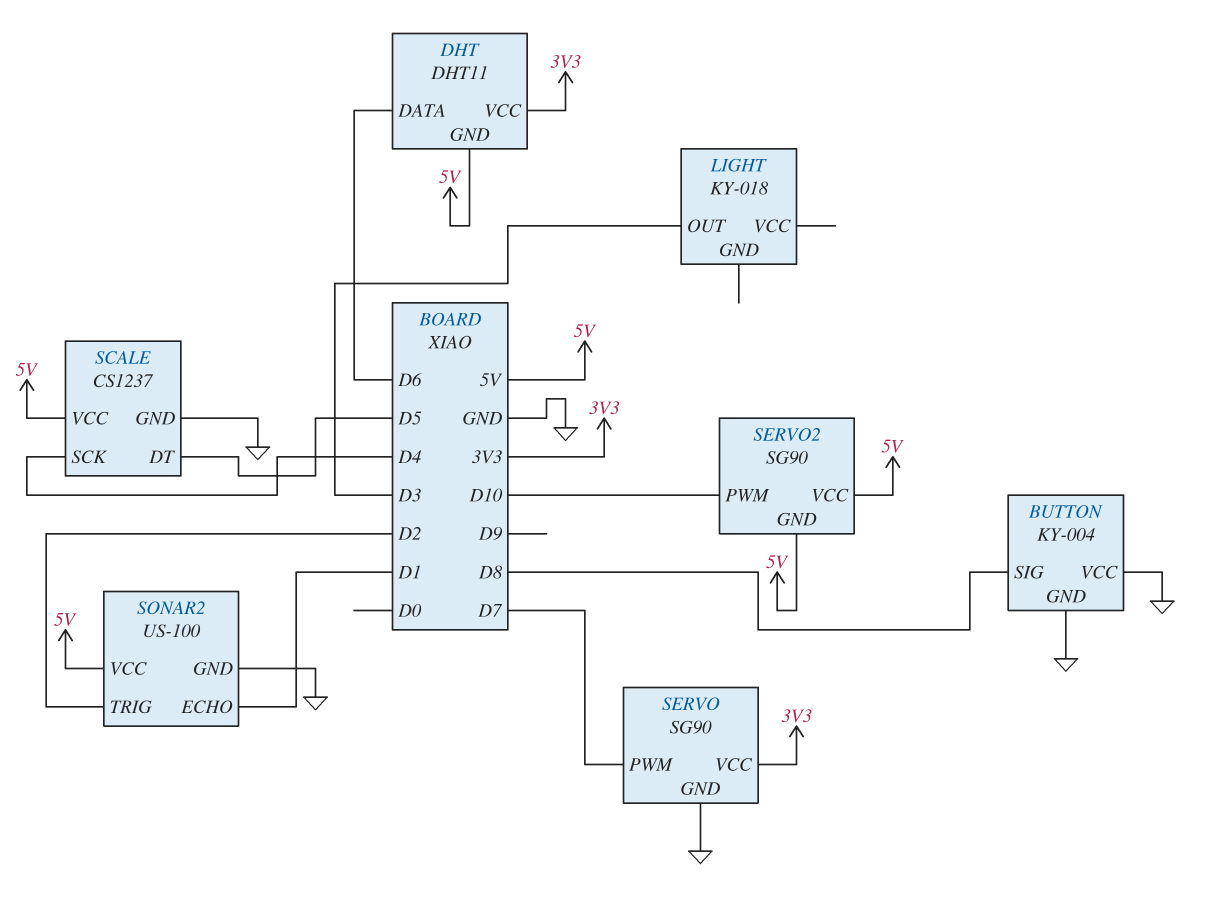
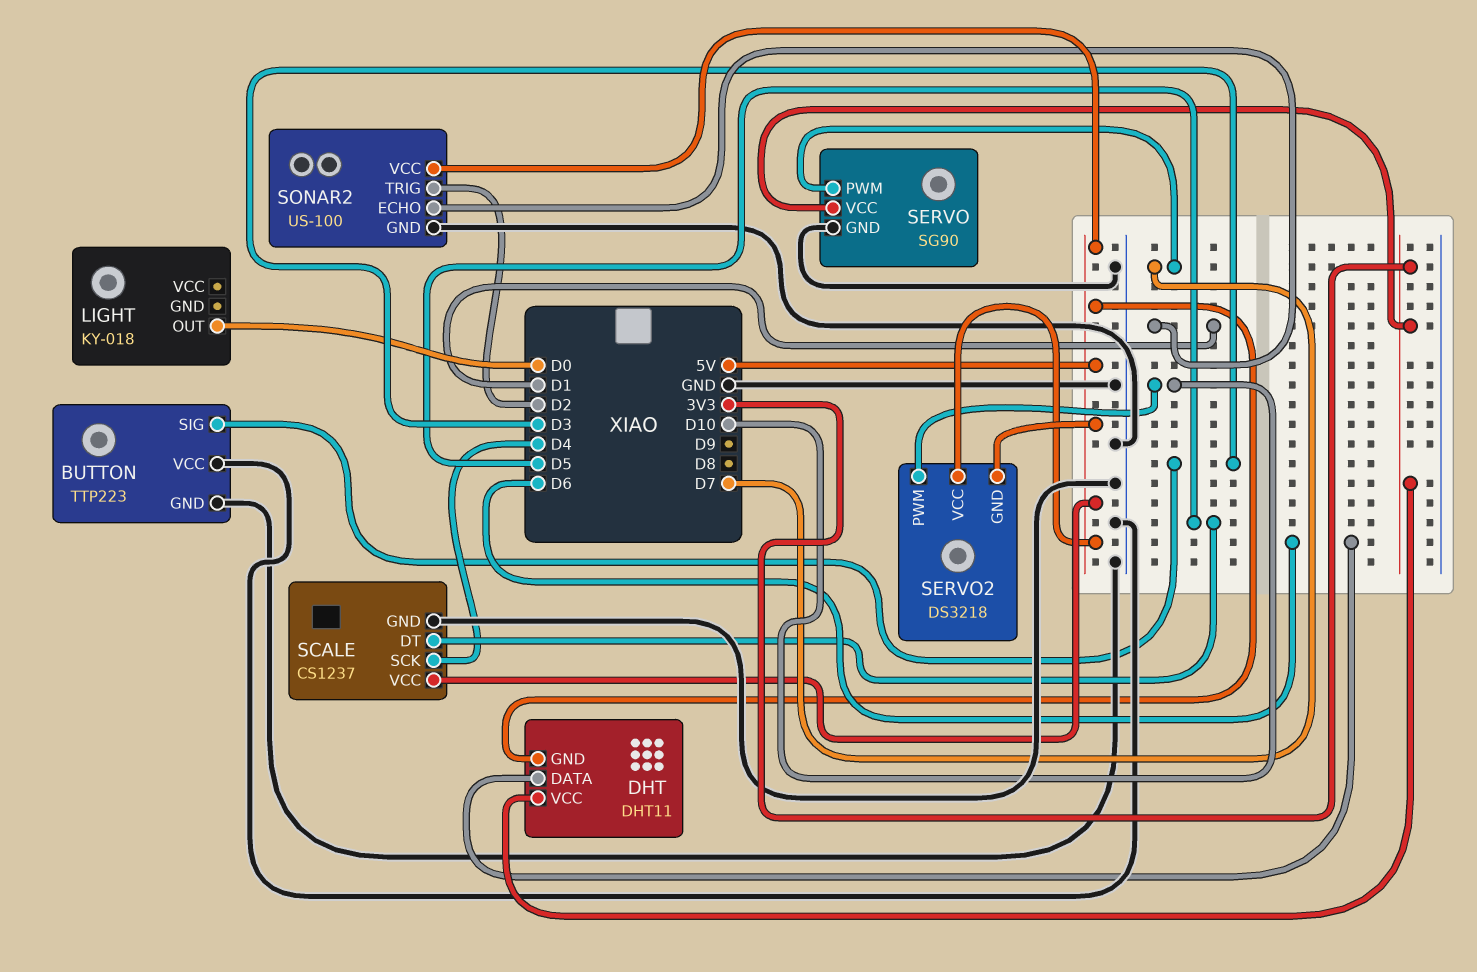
BUTTON: KY-004 -> TTP223
BUTTON pin SIG: D8 -> D3
LIGHT pin OUT: D3 -> D0
SERVO2: SG90 -> DS3218

